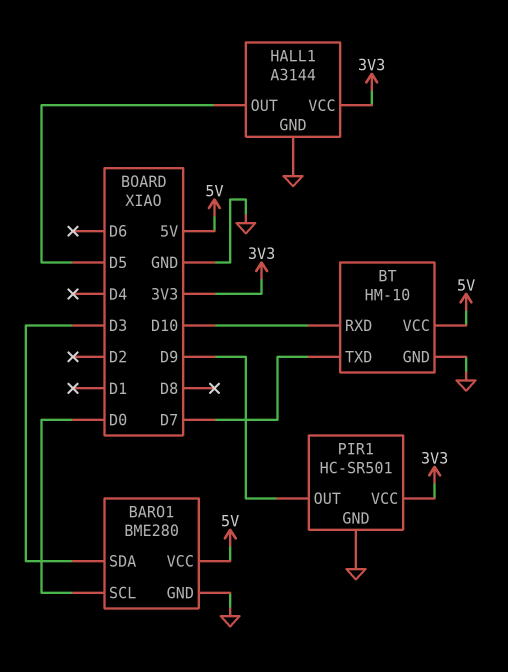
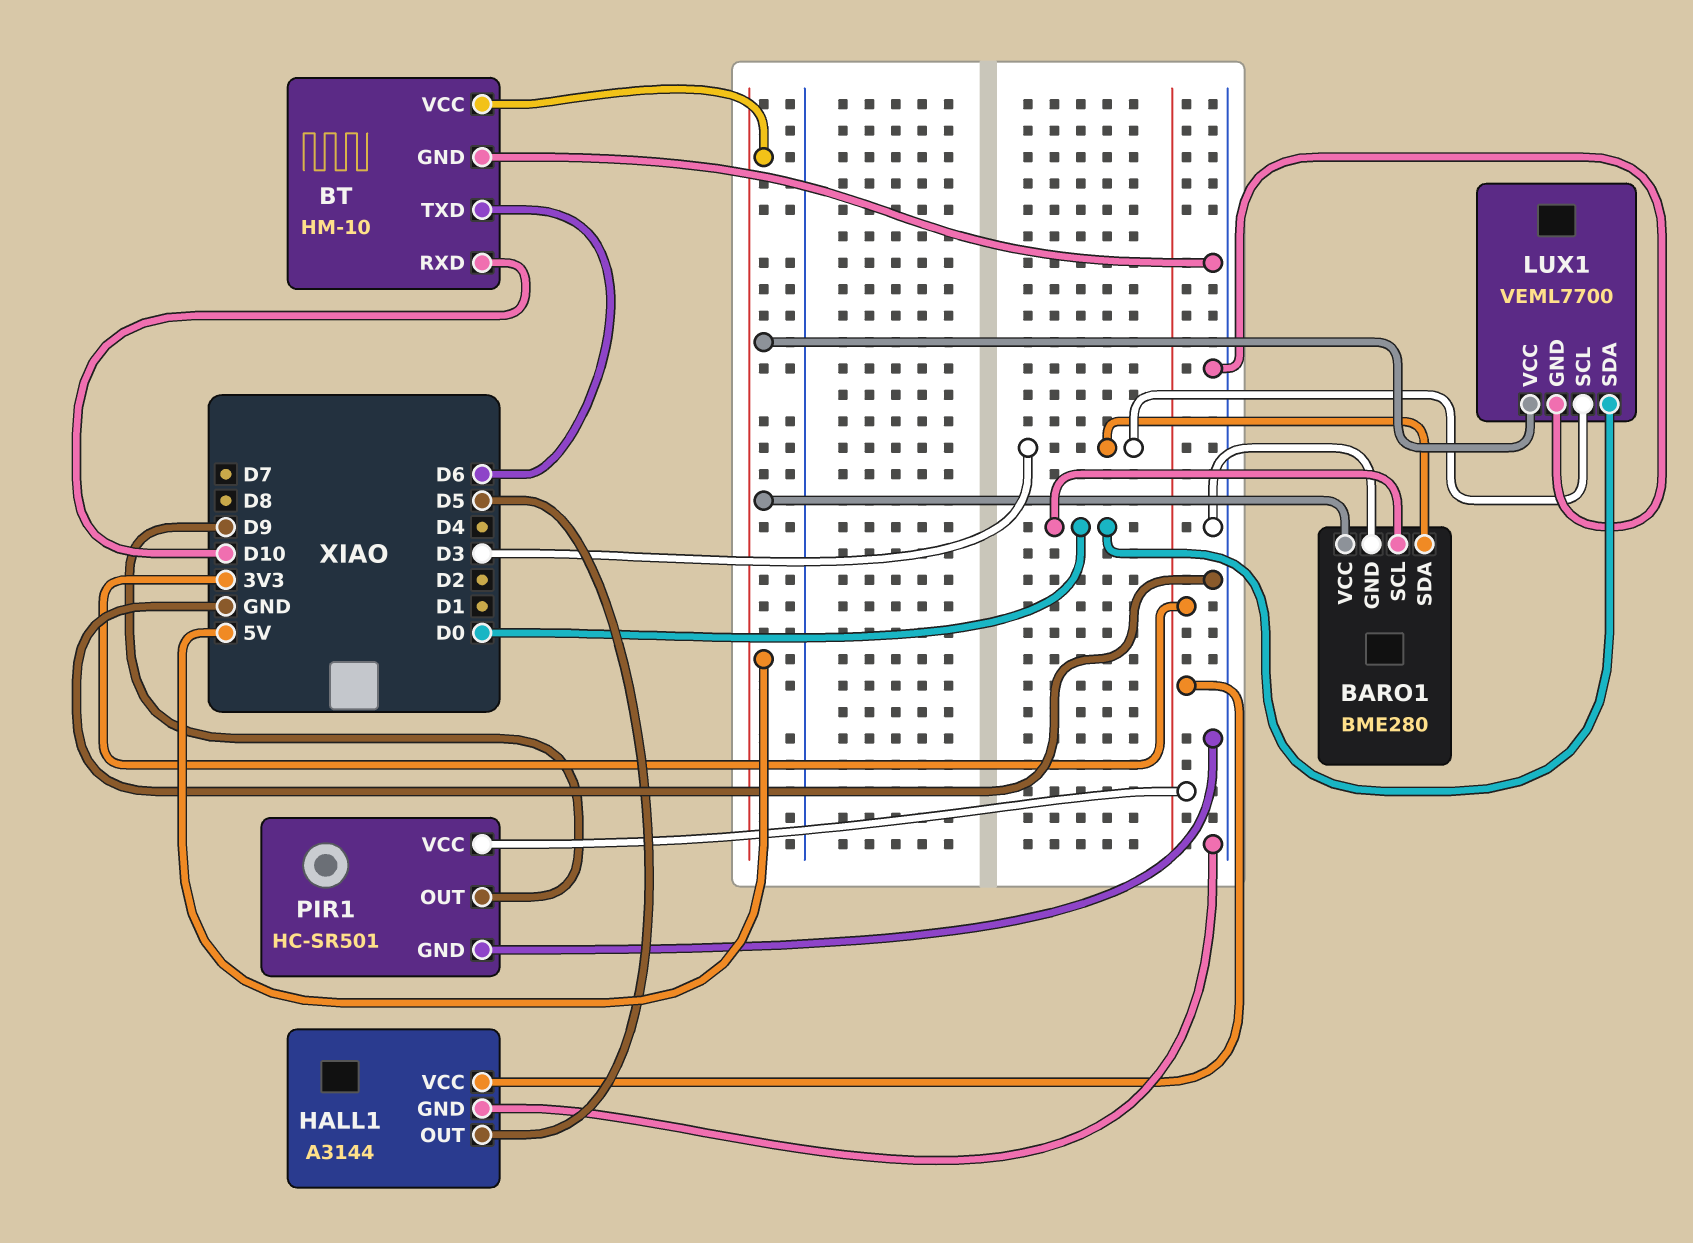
BT pin TXD: D7 -> D6
LUX1: none -> VEML7700
LUX1 pin GND: none -> GND
LUX1 pin SCL: none -> D3
LUX1 pin SDA: none -> D0
LUX1 pin VCC: none -> 5V

